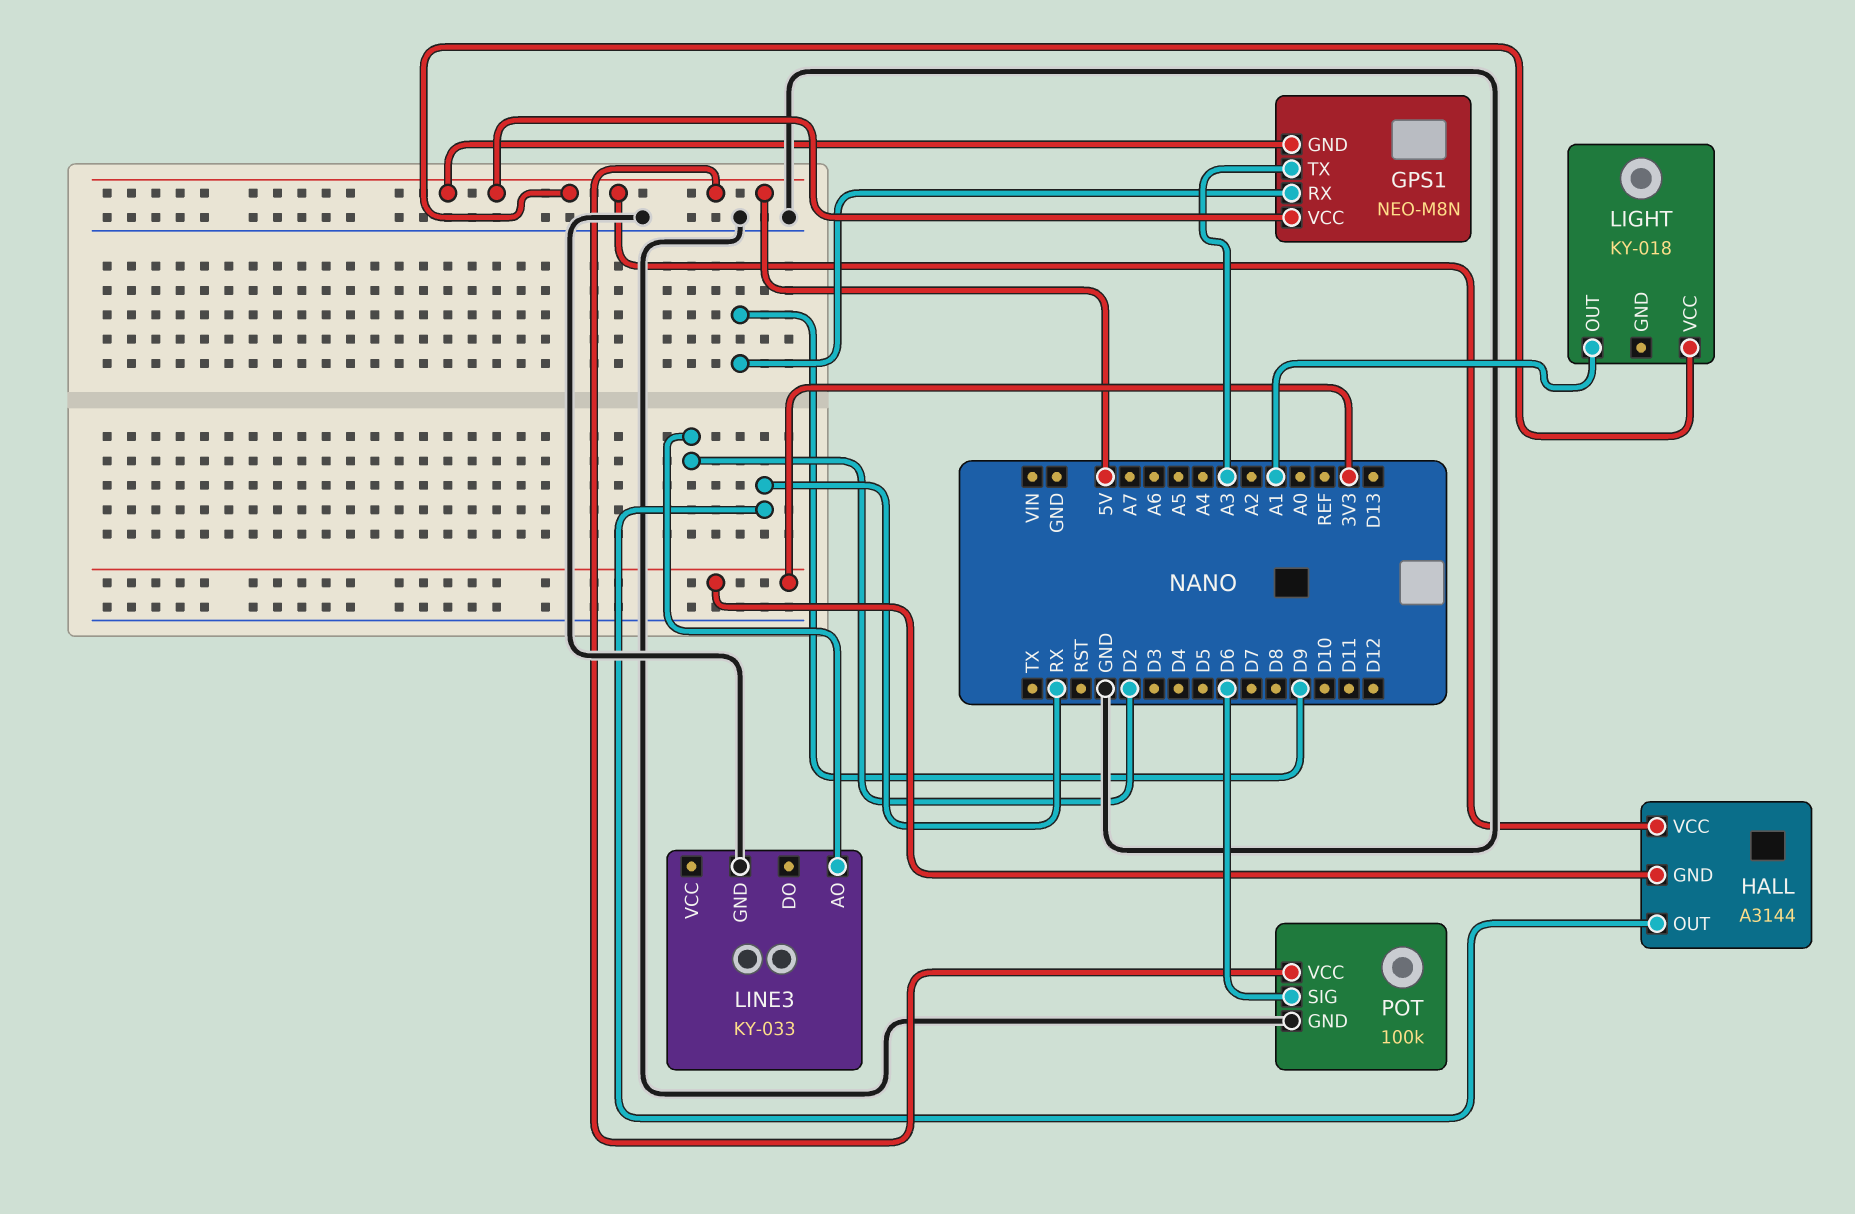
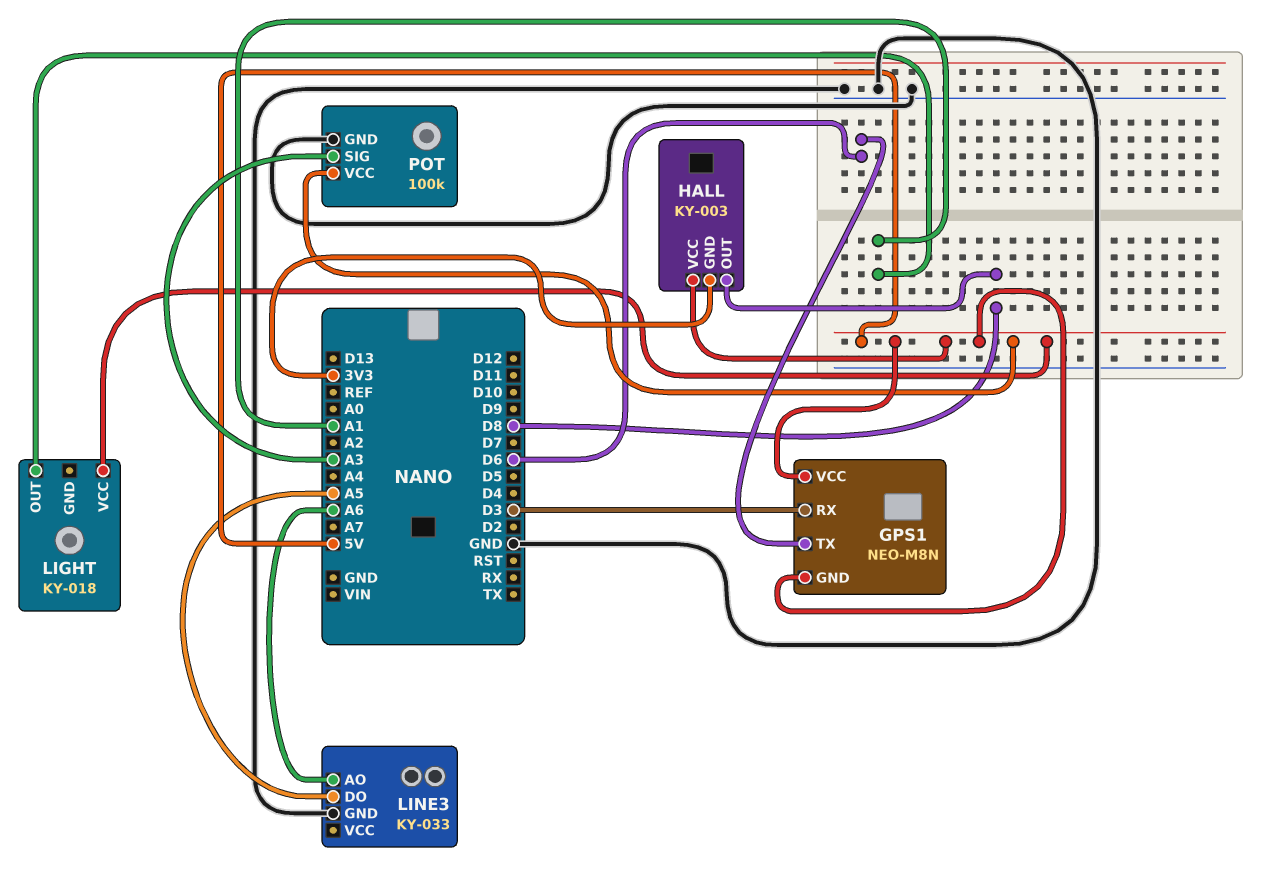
GPS1 pin RX: D9 -> D3
GPS1 pin TX: A3 -> D6
HALL: A3144 -> KY-003
HALL pin OUT: RX -> D8
LINE3 pin AO: D2 -> A6
LINE3 pin DO: none -> A5
POT pin SIG: D6 -> A3

